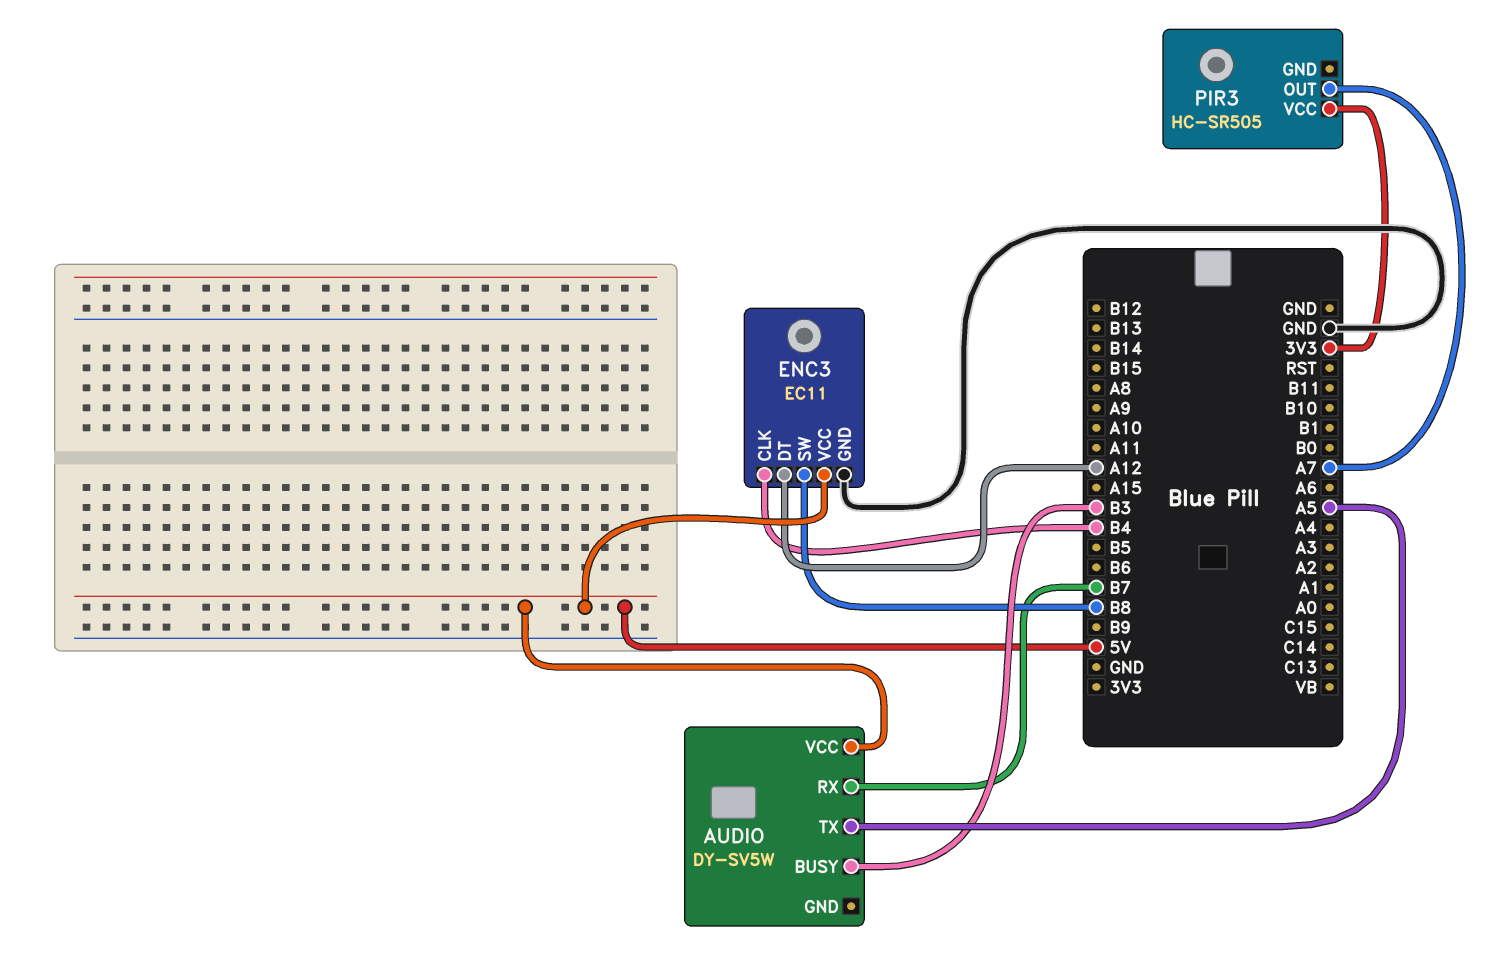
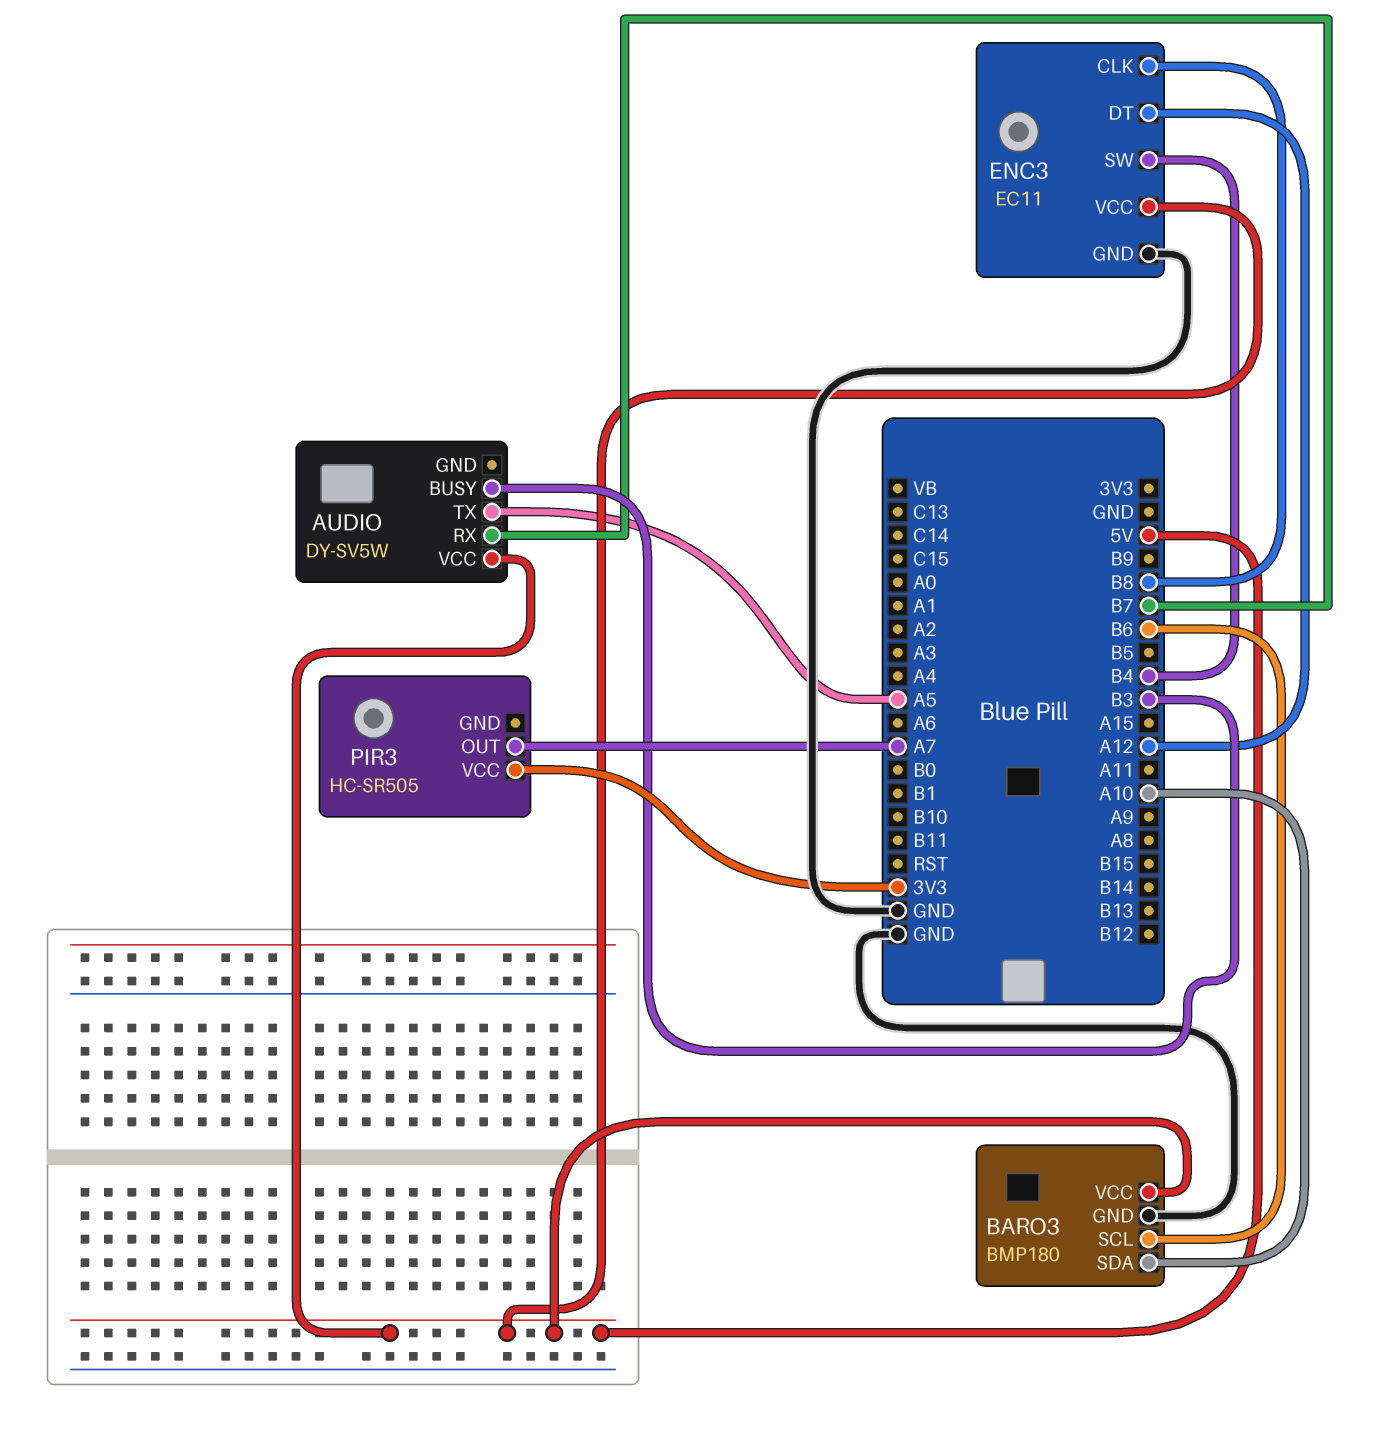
BARO3: none -> BMP180
BARO3 pin GND: none -> GND
BARO3 pin SCL: none -> B6
BARO3 pin SDA: none -> A10
BARO3 pin VCC: none -> 5V
ENC3 pin CLK: B4 -> B8
ENC3 pin SW: B8 -> B4

